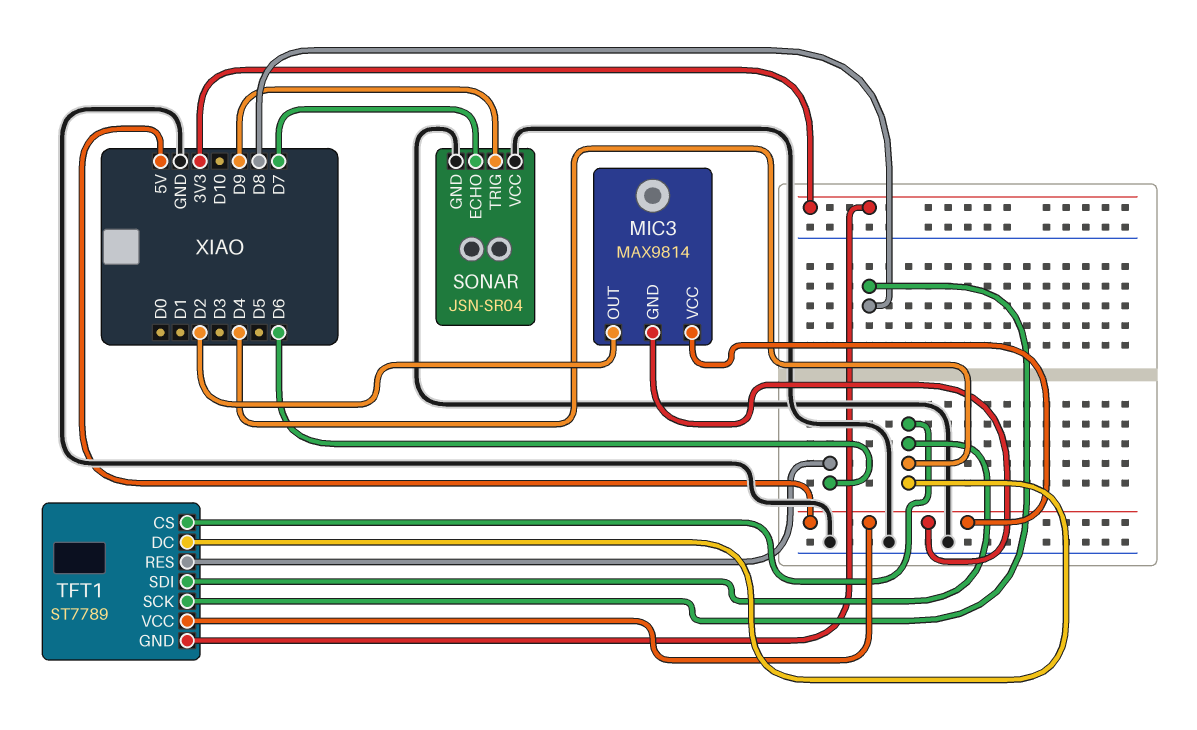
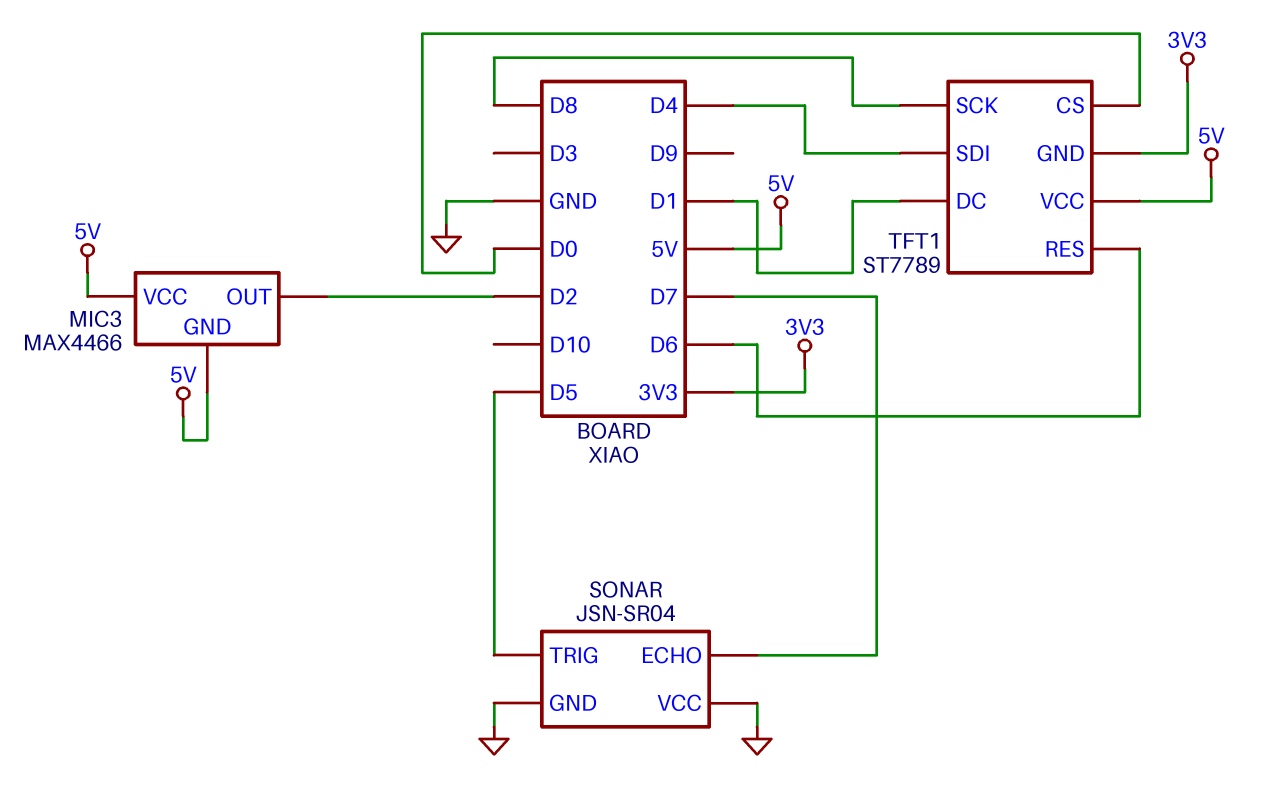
MIC3: MAX9814 -> MAX4466
SONAR pin TRIG: D9 -> D5
TFT1 pin CS: D4 -> D0
TFT1 pin DC: D4 -> D1

